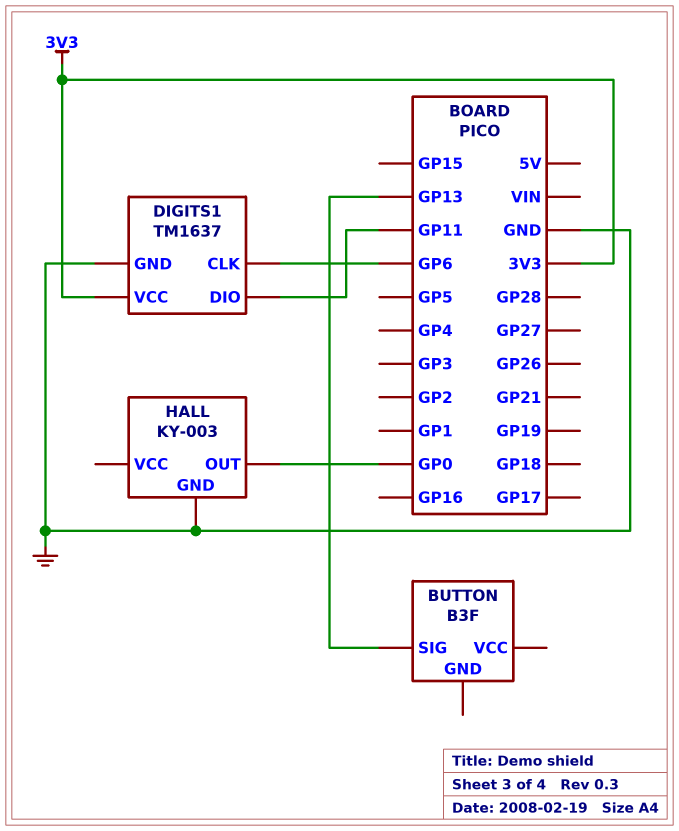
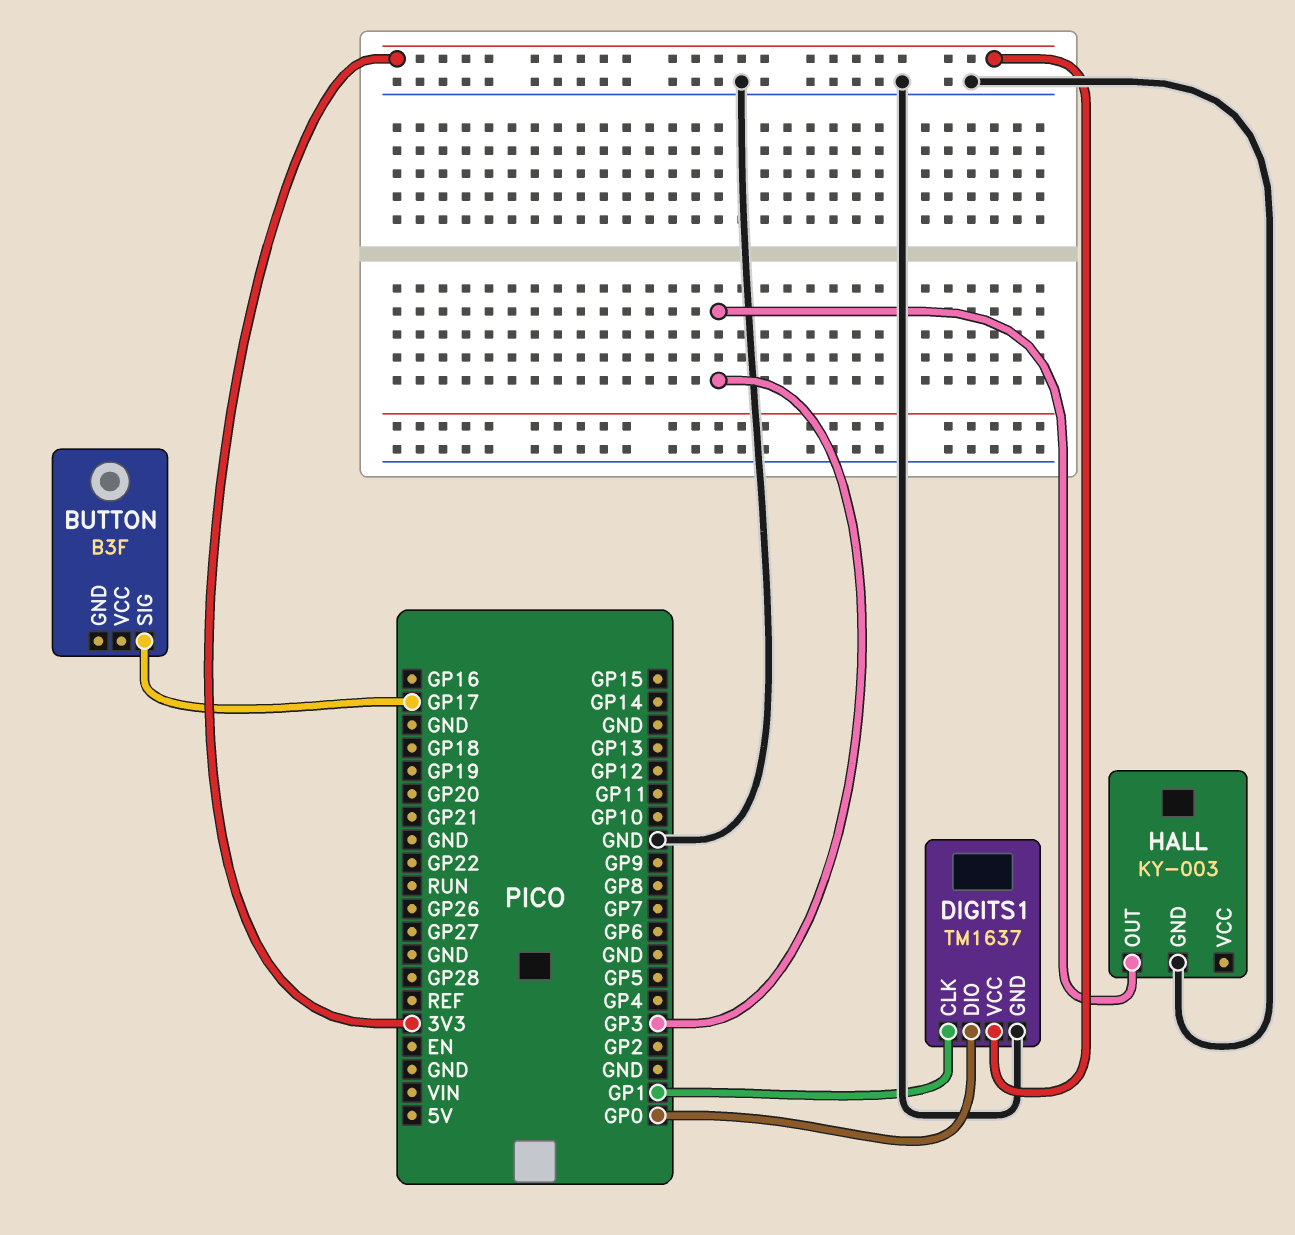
BUTTON pin SIG: GP13 -> GP17
DIGITS1 pin CLK: GP6 -> GP1
DIGITS1 pin DIO: GP11 -> GP0
HALL pin OUT: GP0 -> GP3

